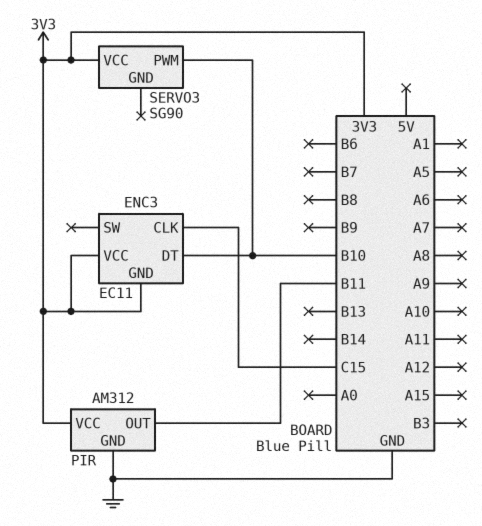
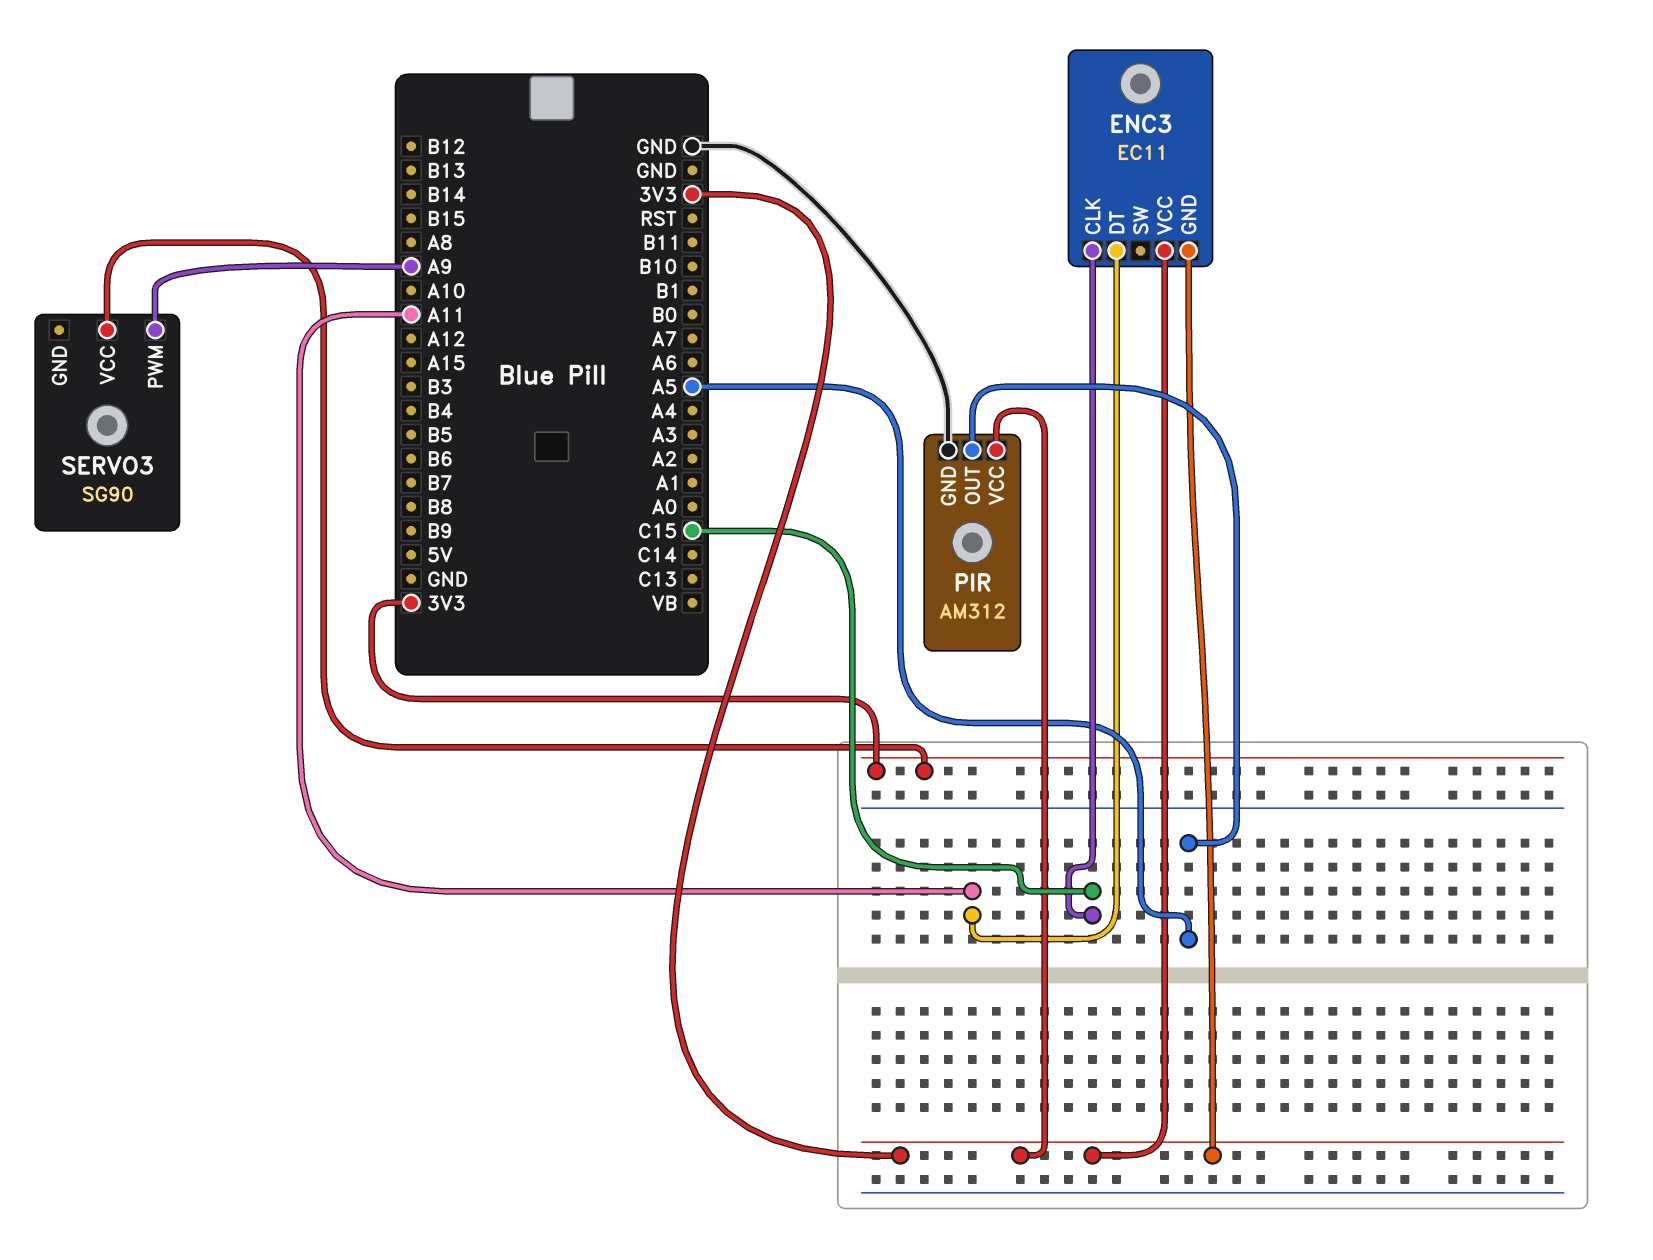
ENC3 pin DT: B10 -> A11
PIR pin OUT: B11 -> A5
SERVO3 pin PWM: B10 -> A9

